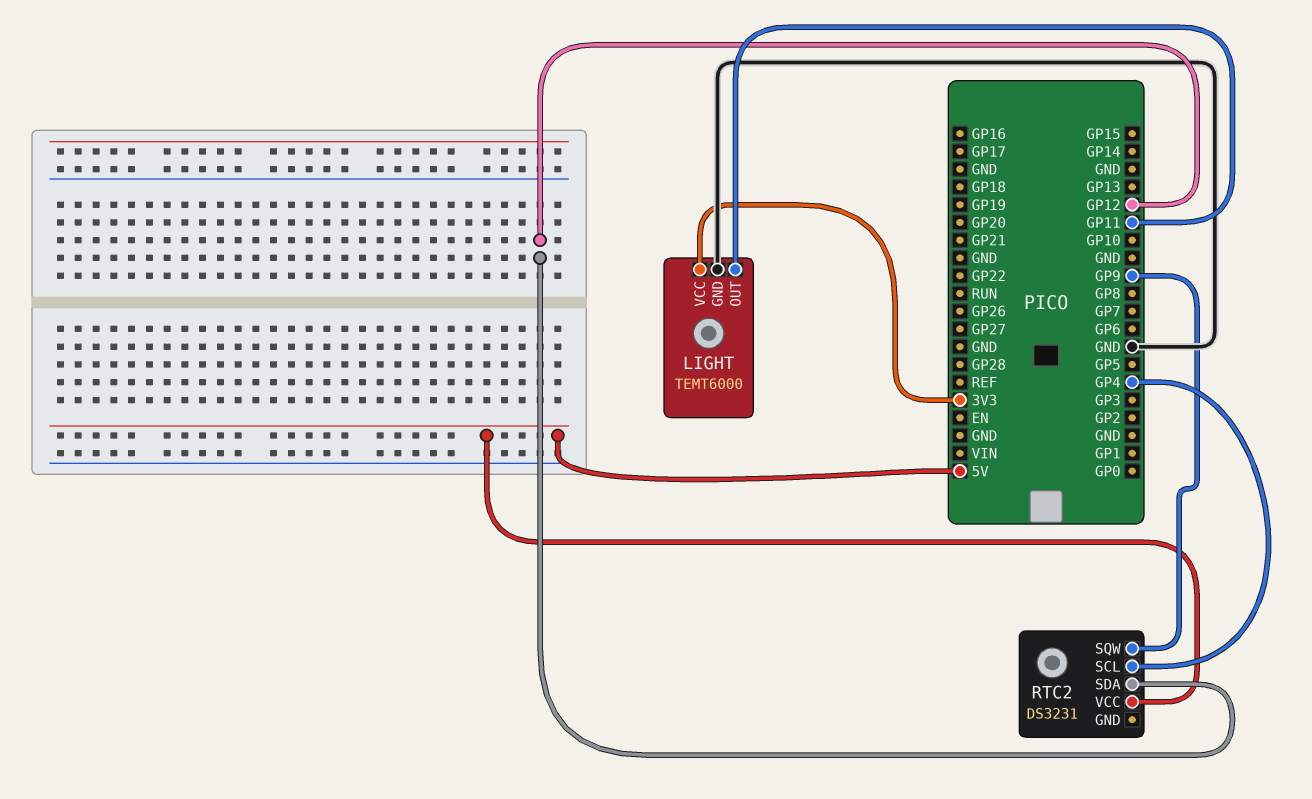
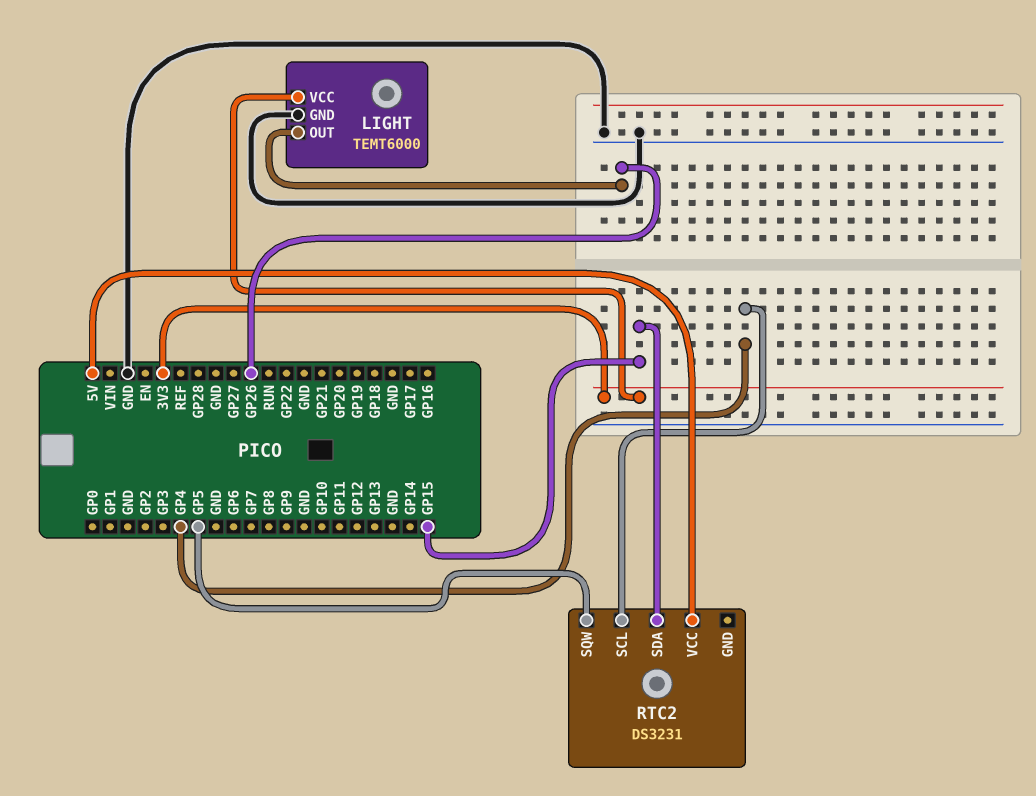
LIGHT pin OUT: GP11 -> GP26
RTC2 pin SDA: GP12 -> GP15
RTC2 pin SQW: GP9 -> GP5

